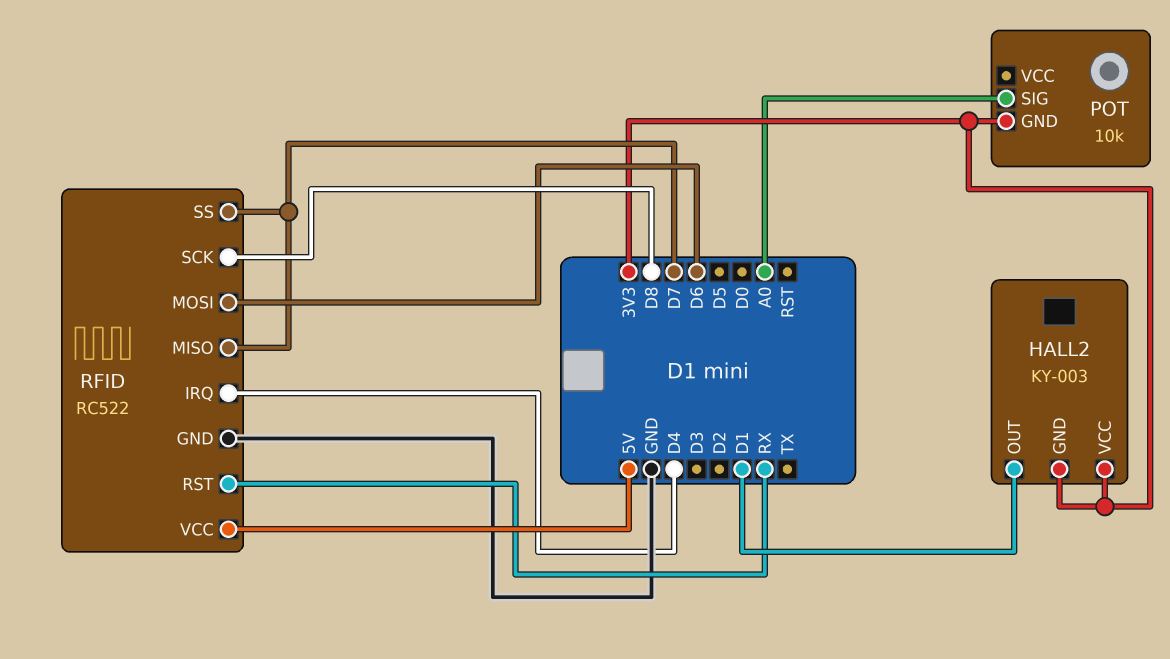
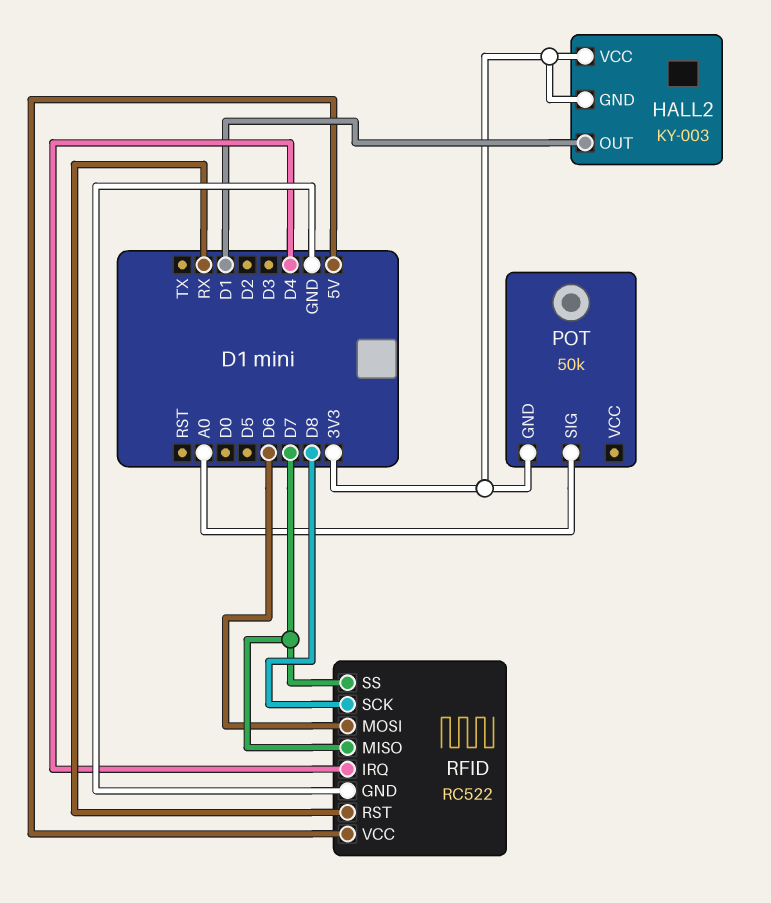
POT: 10k -> 50k

